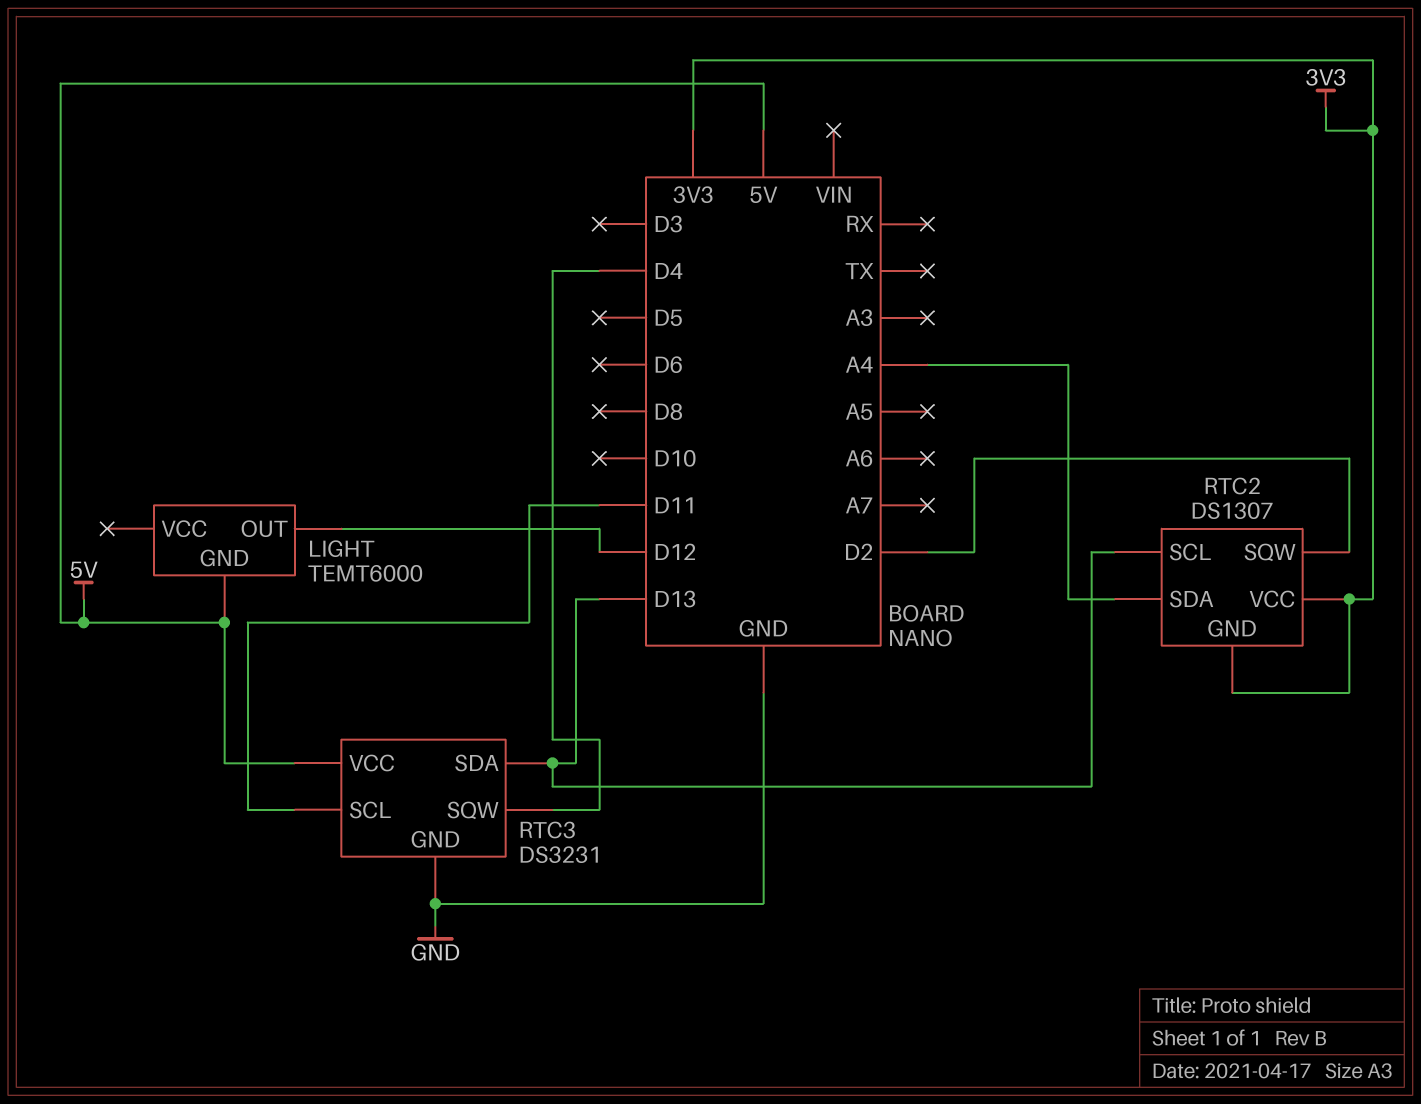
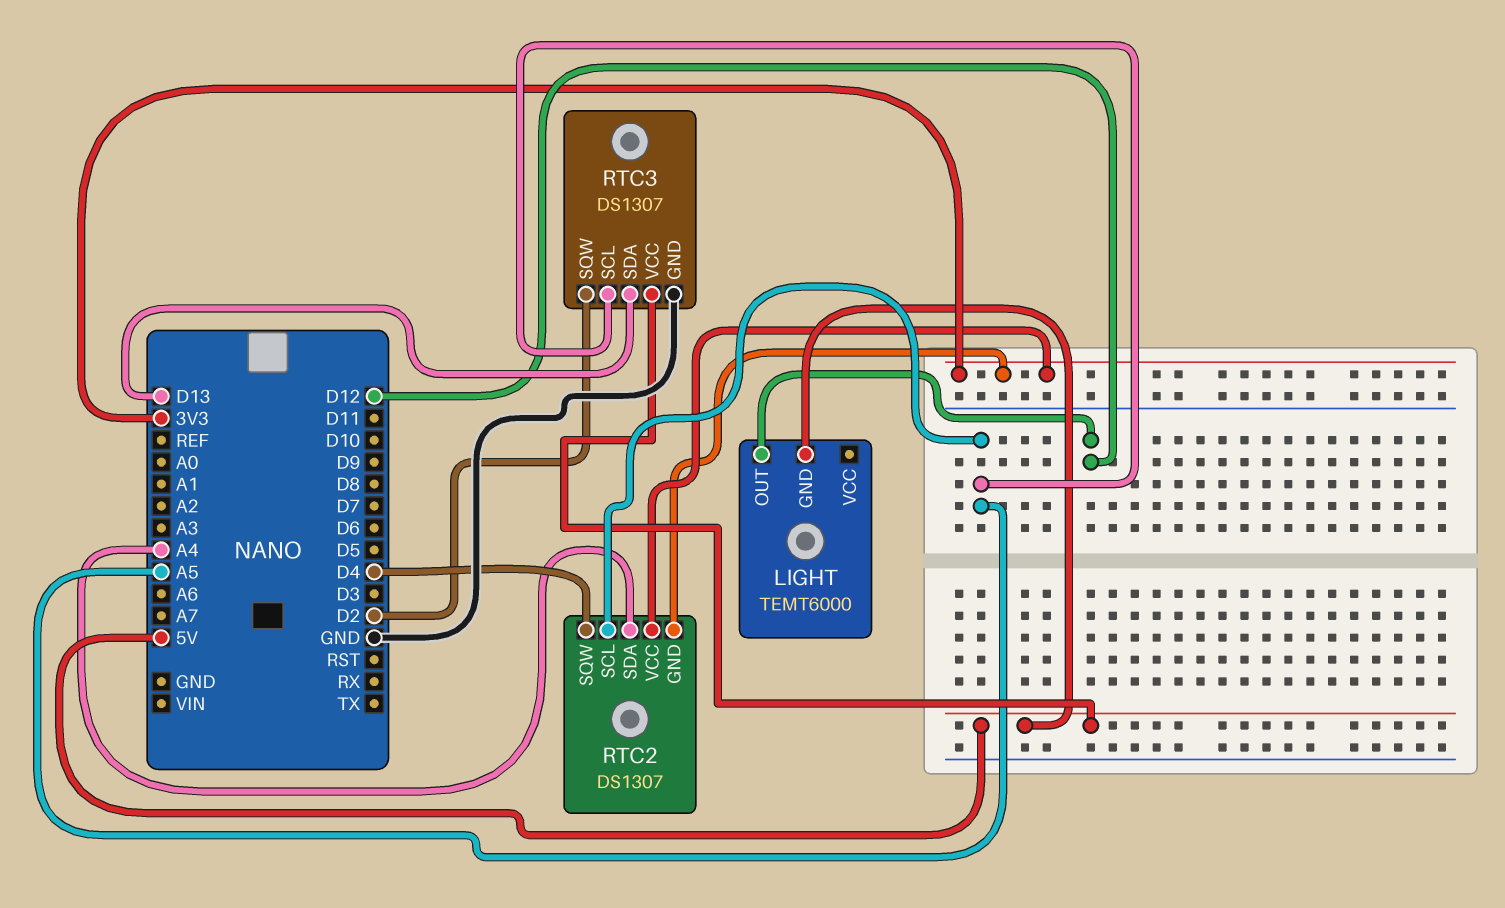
RTC2 pin SCL: D13 -> A5
RTC2 pin SQW: D2 -> D4
RTC3: DS3231 -> DS1307
RTC3 pin SCL: D11 -> A5
RTC3 pin SQW: D4 -> D2

